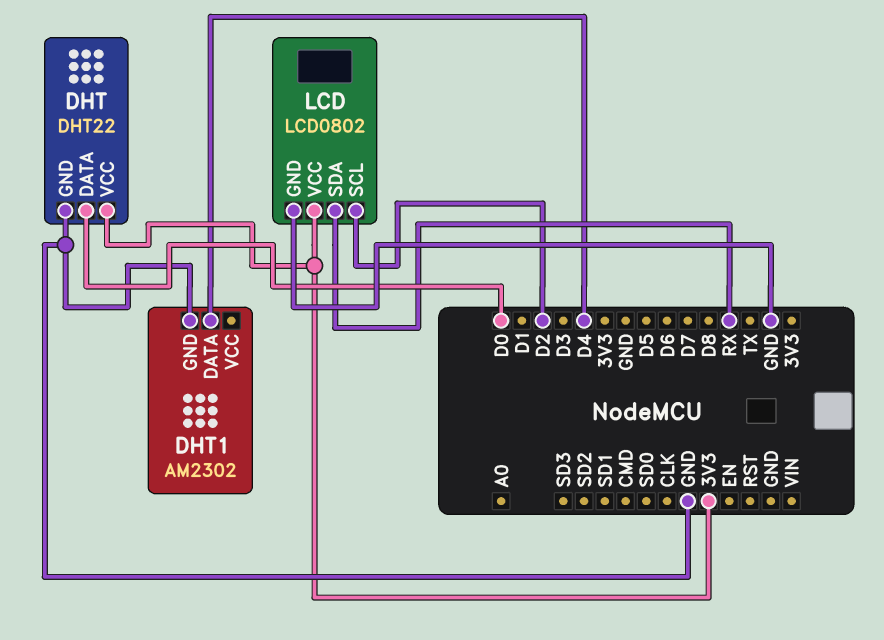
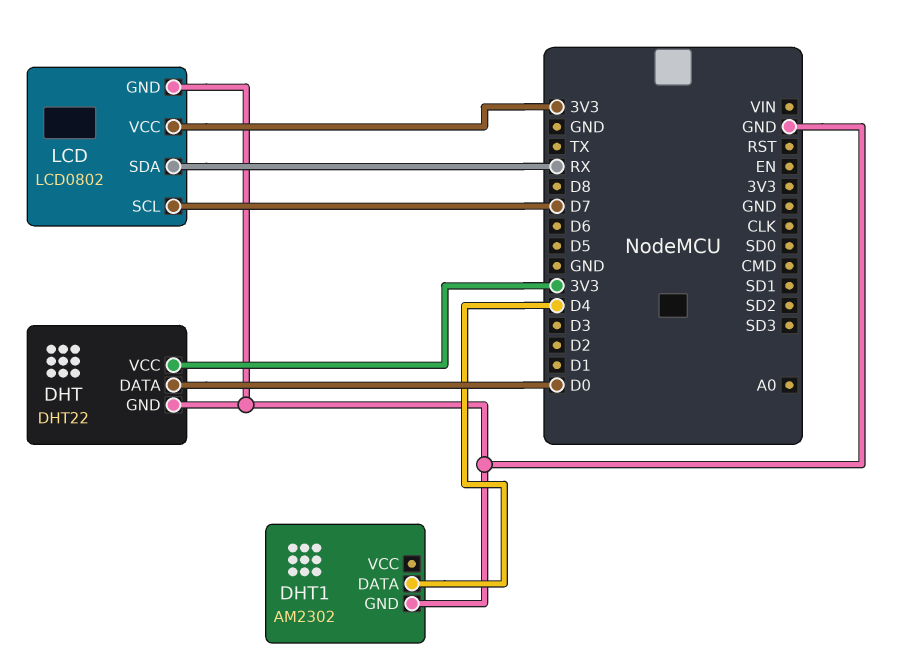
LCD pin SCL: D2 -> D7

